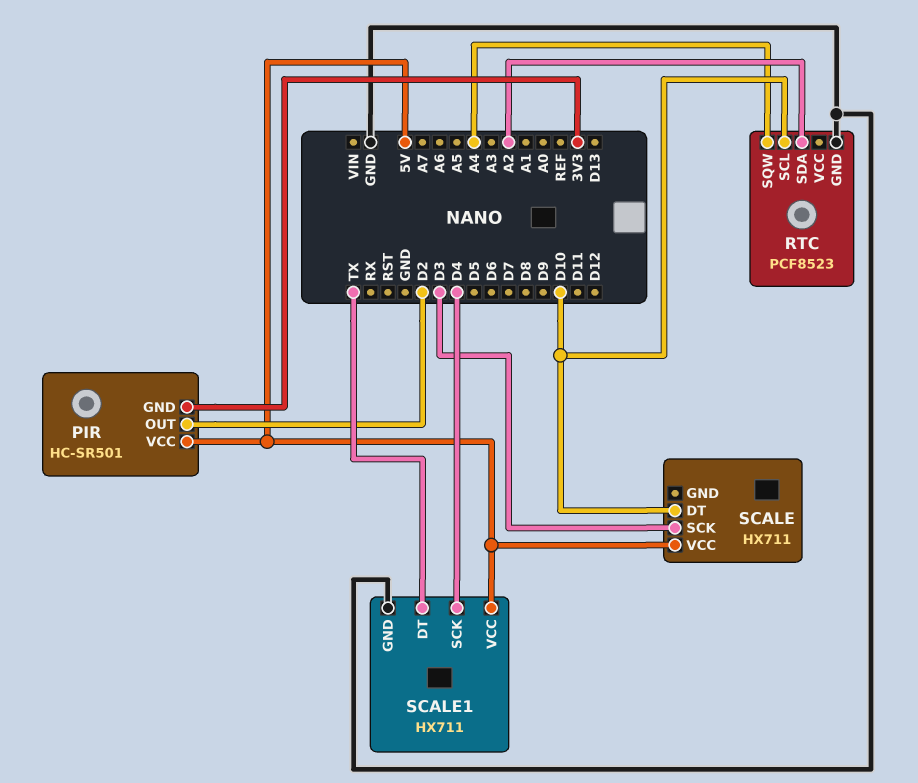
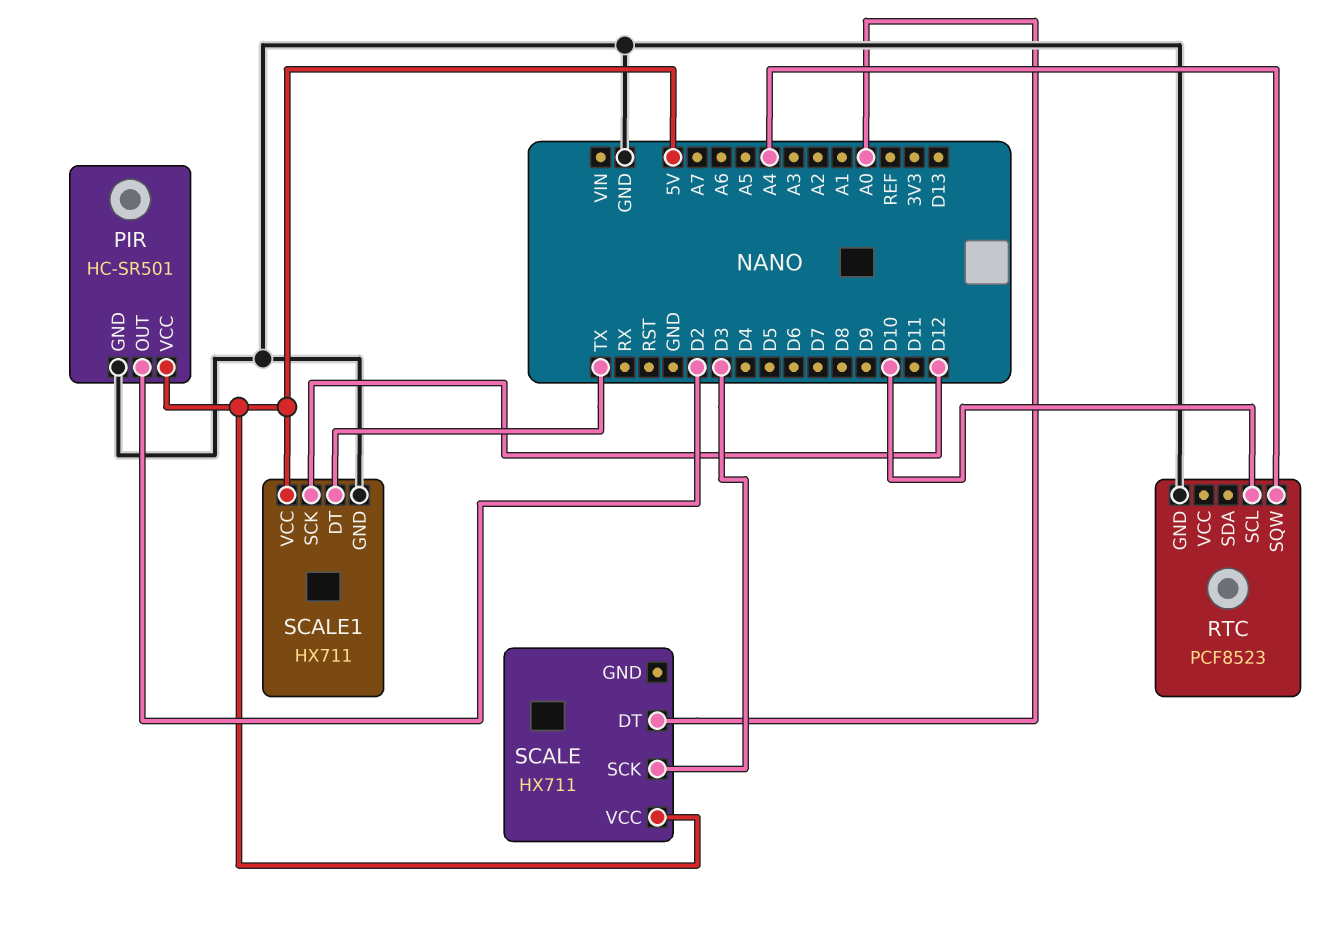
PIR pin GND: 3V3 -> GND
RTC pin SDA: A2 -> none
SCALE pin DT: D10 -> A0
SCALE1 pin SCK: D4 -> D12

